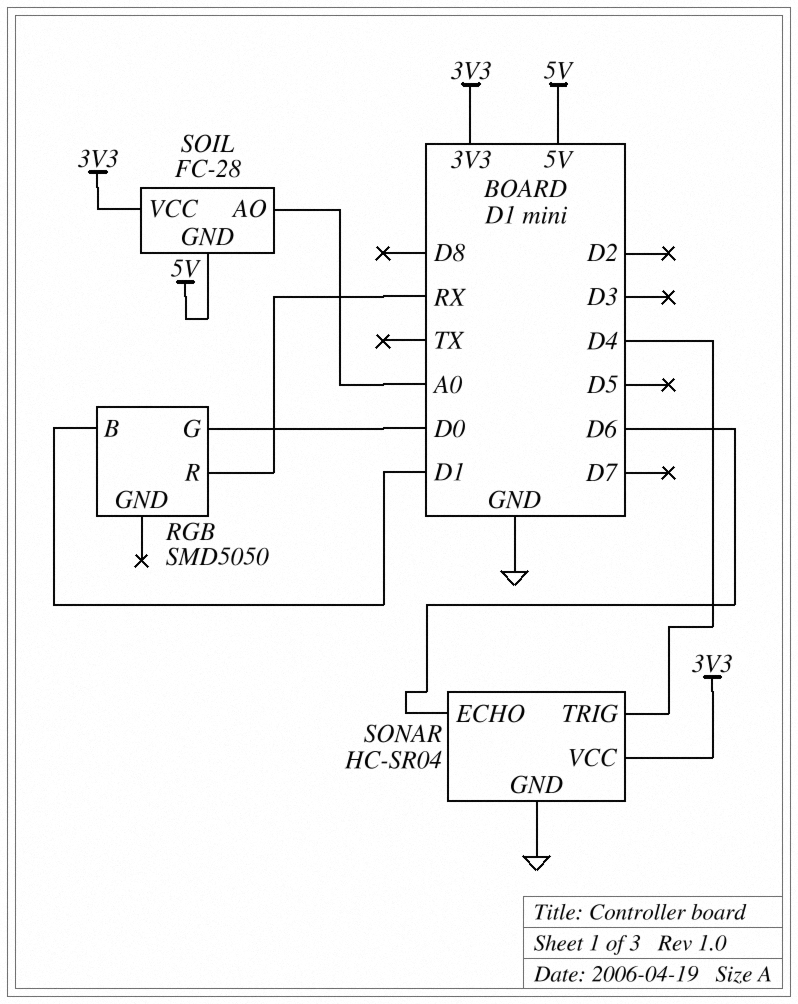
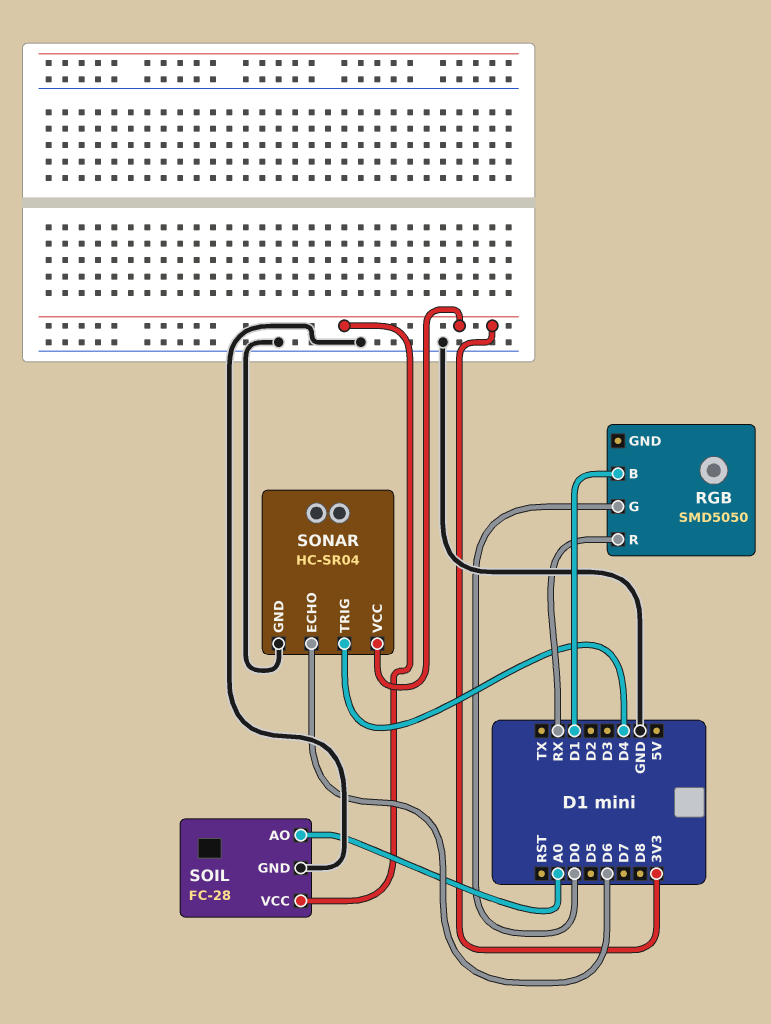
SOIL pin GND: 5V -> GND

